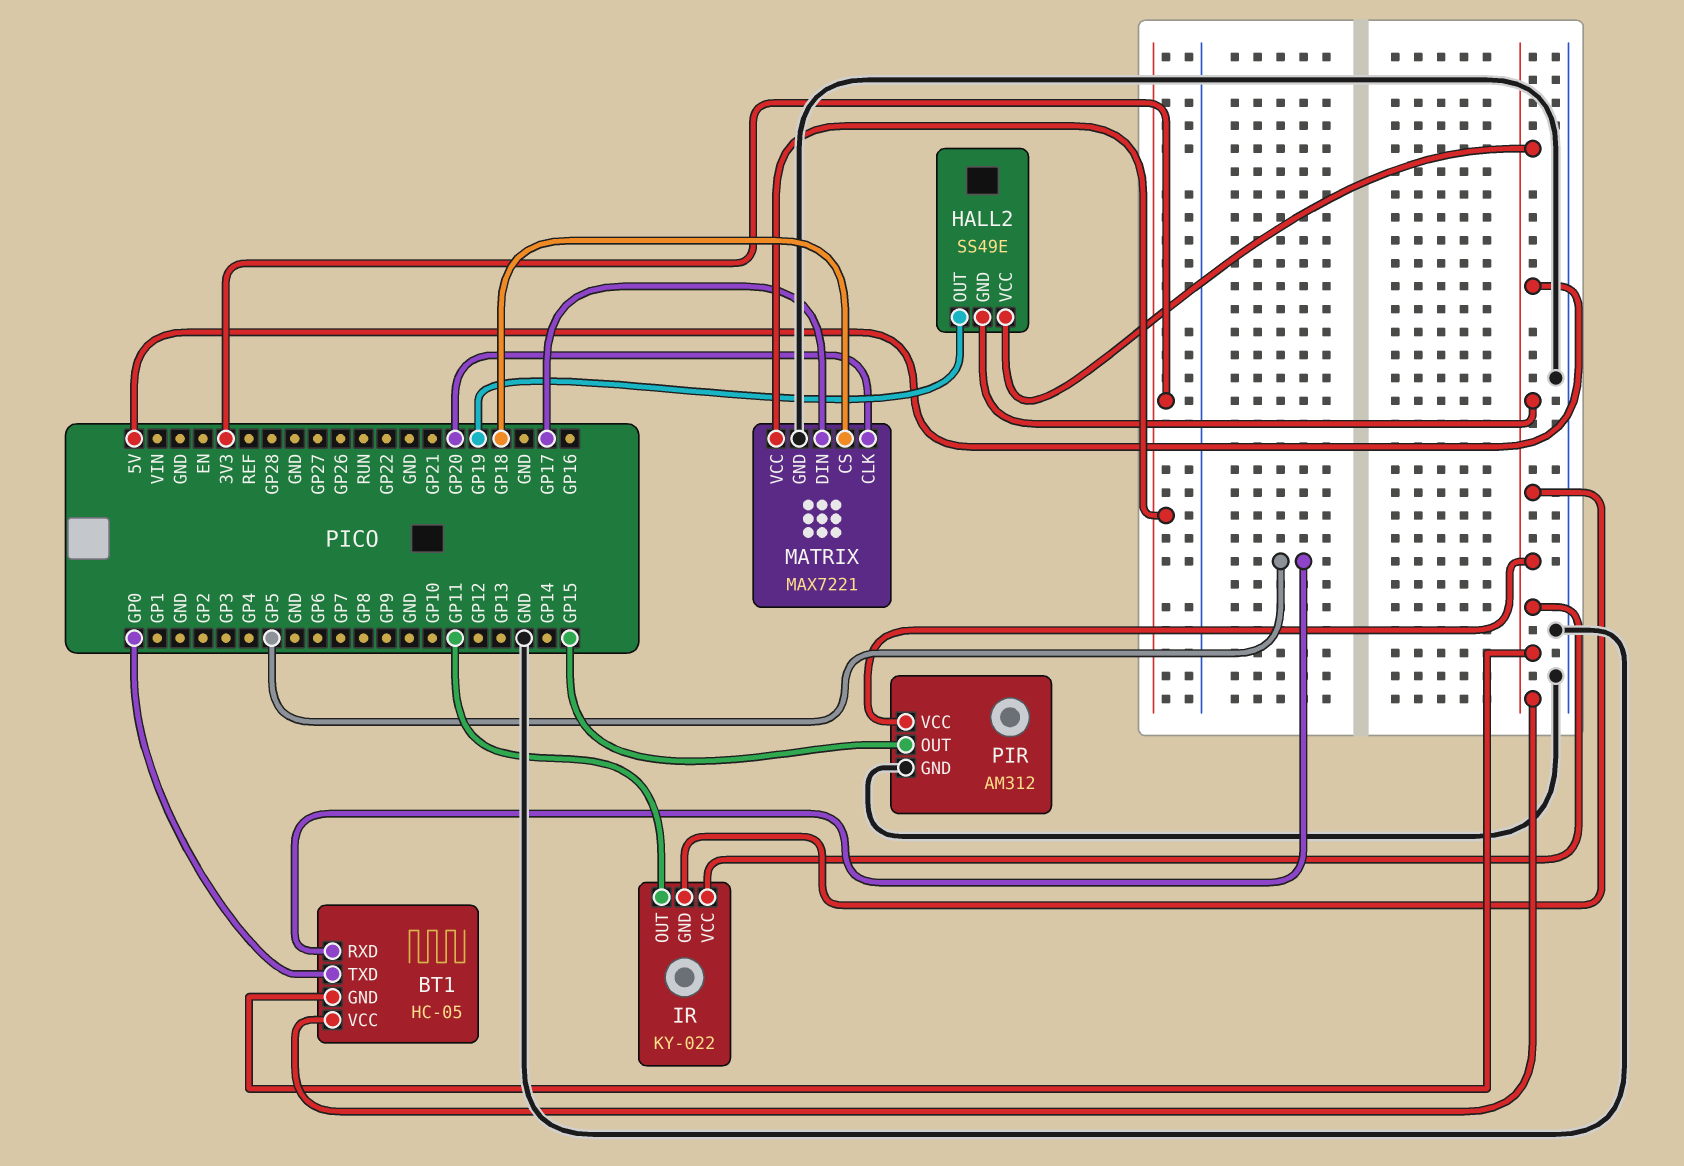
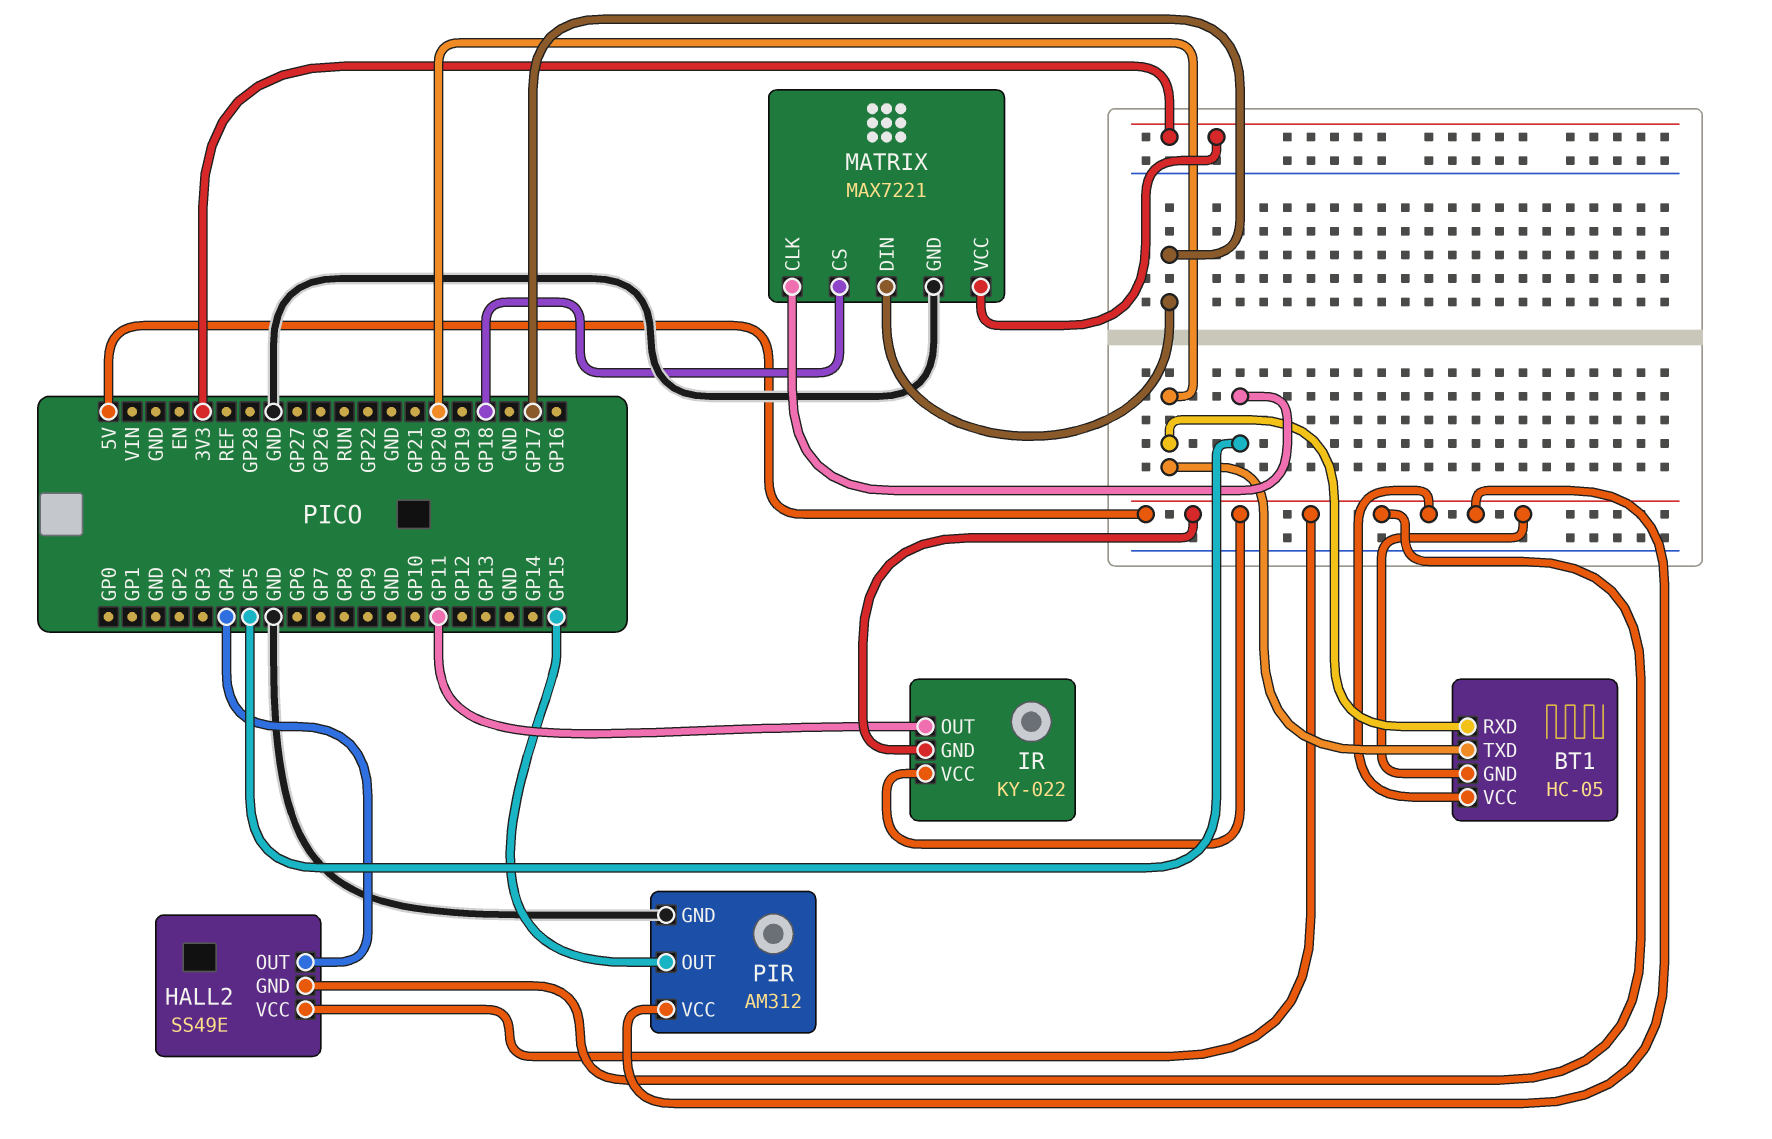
BT1 pin RXD: GP5 -> GP20
BT1 pin TXD: GP0 -> GP20
HALL2 pin OUT: GP19 -> GP4
MATRIX pin CLK: GP20 -> GP5

